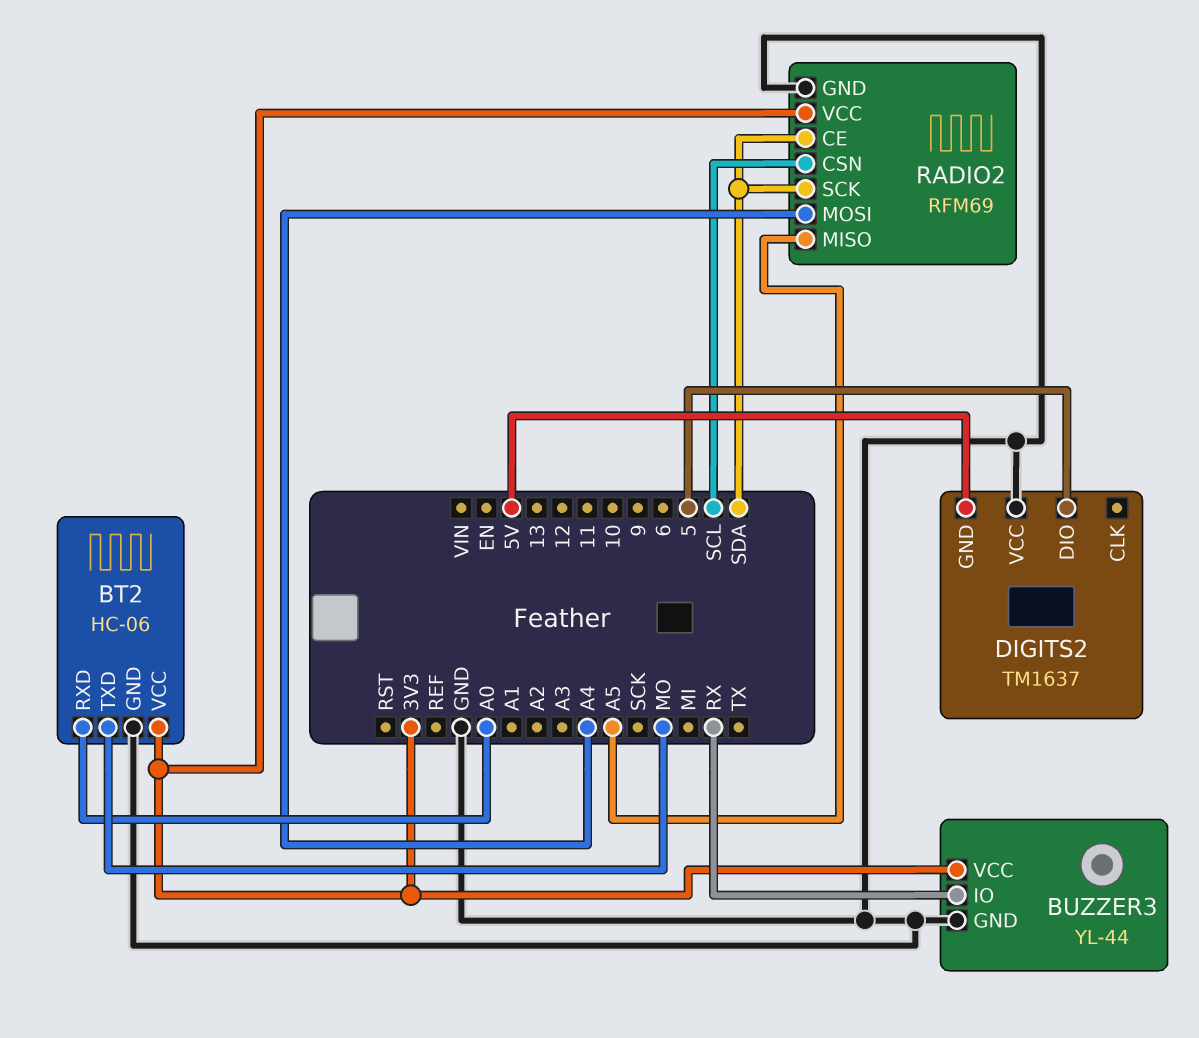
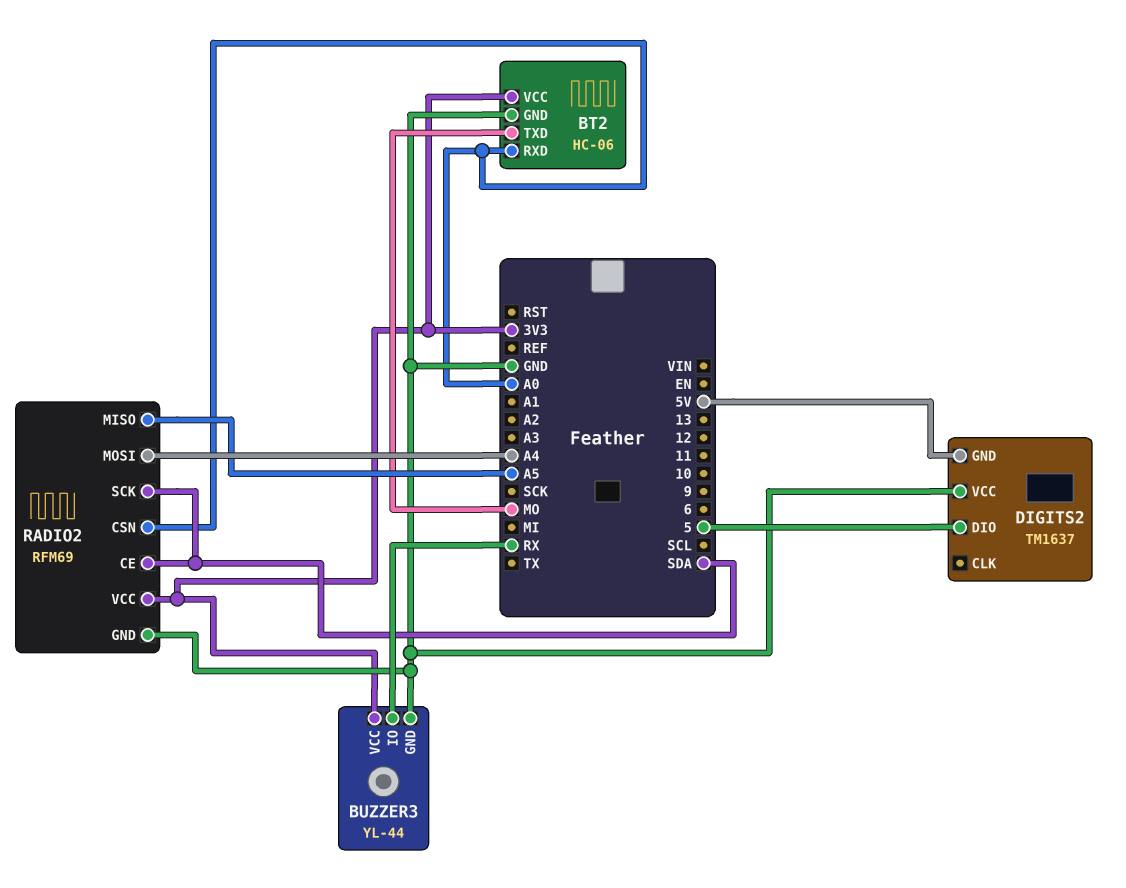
RADIO2 pin CSN: SCL -> A0

